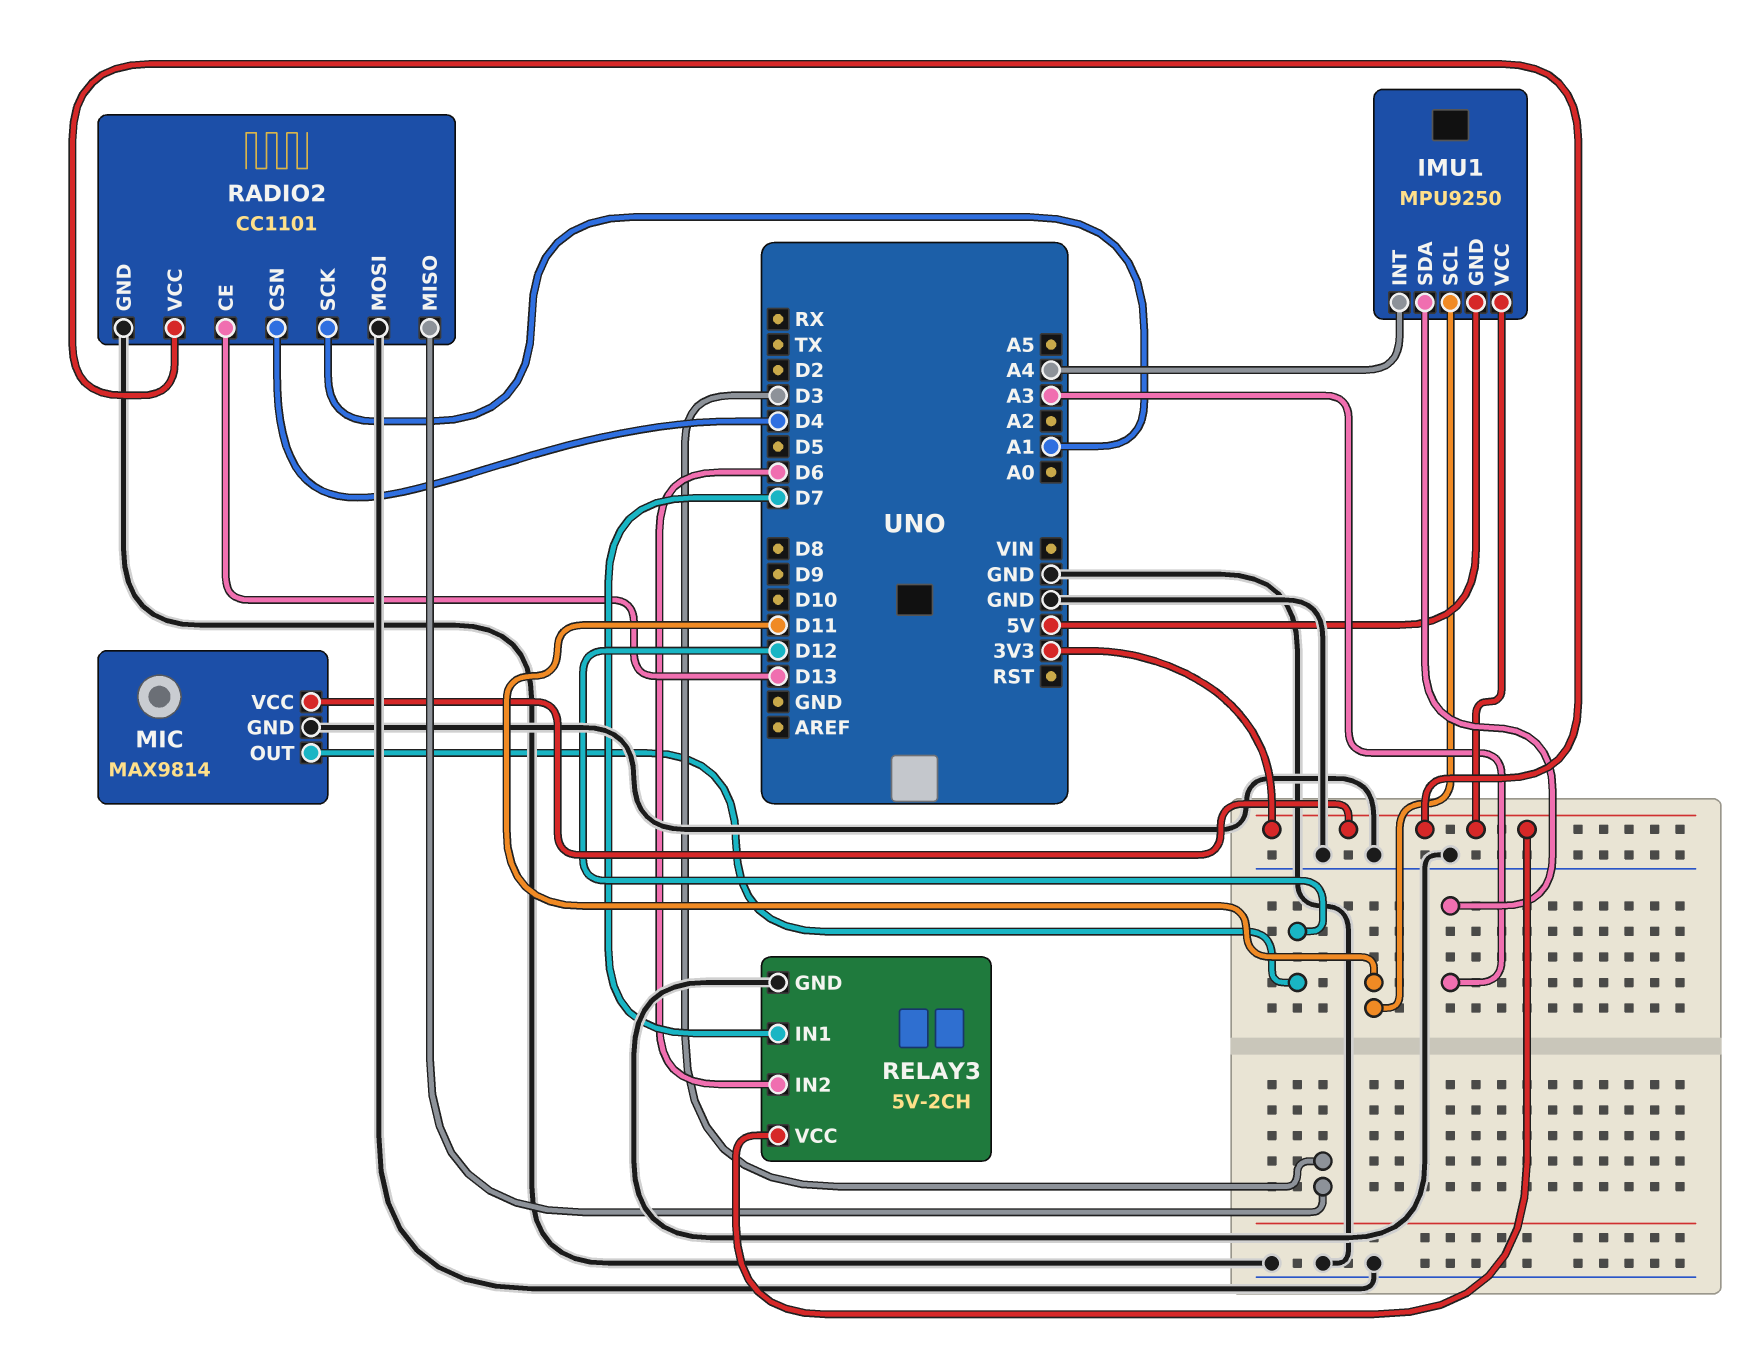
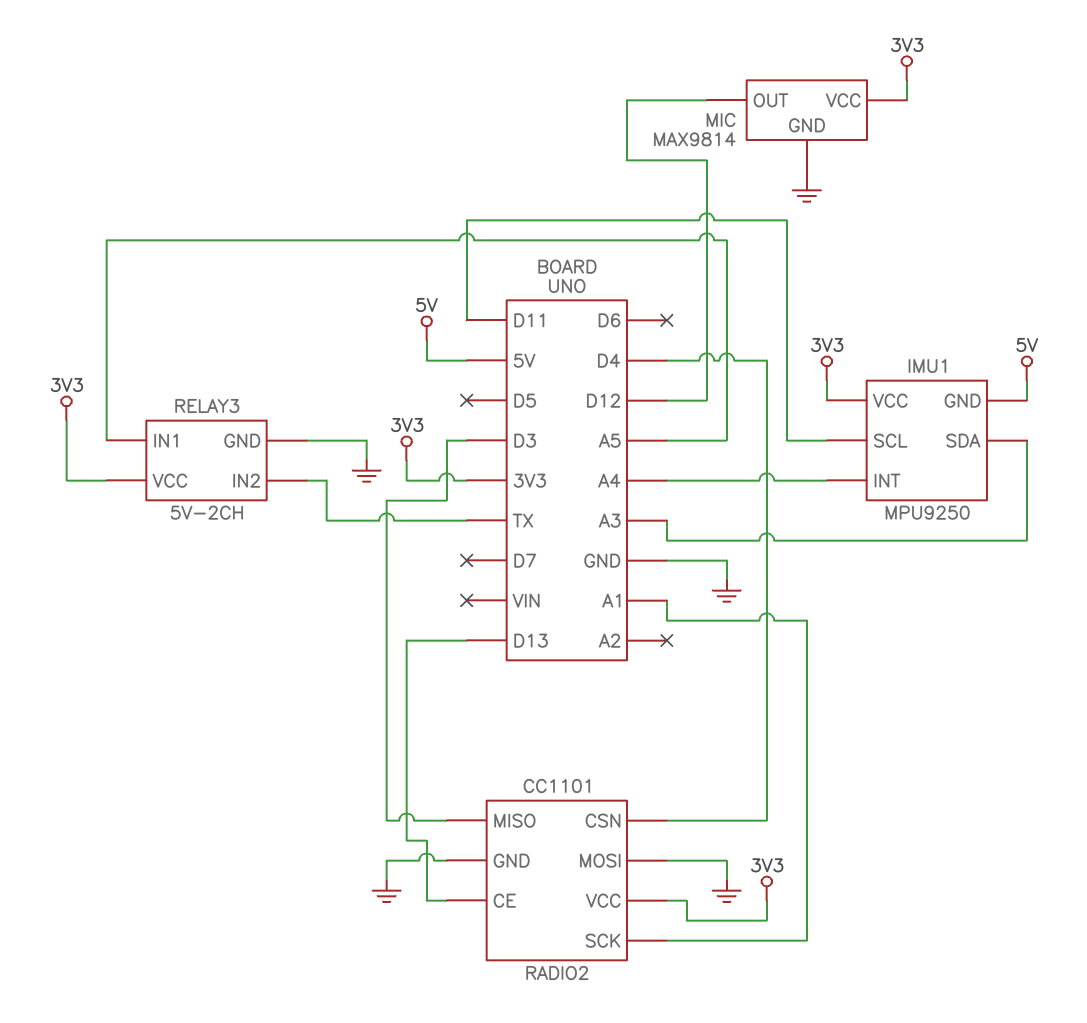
RELAY3 pin IN1: D7 -> A5
RELAY3 pin IN2: D6 -> TX

